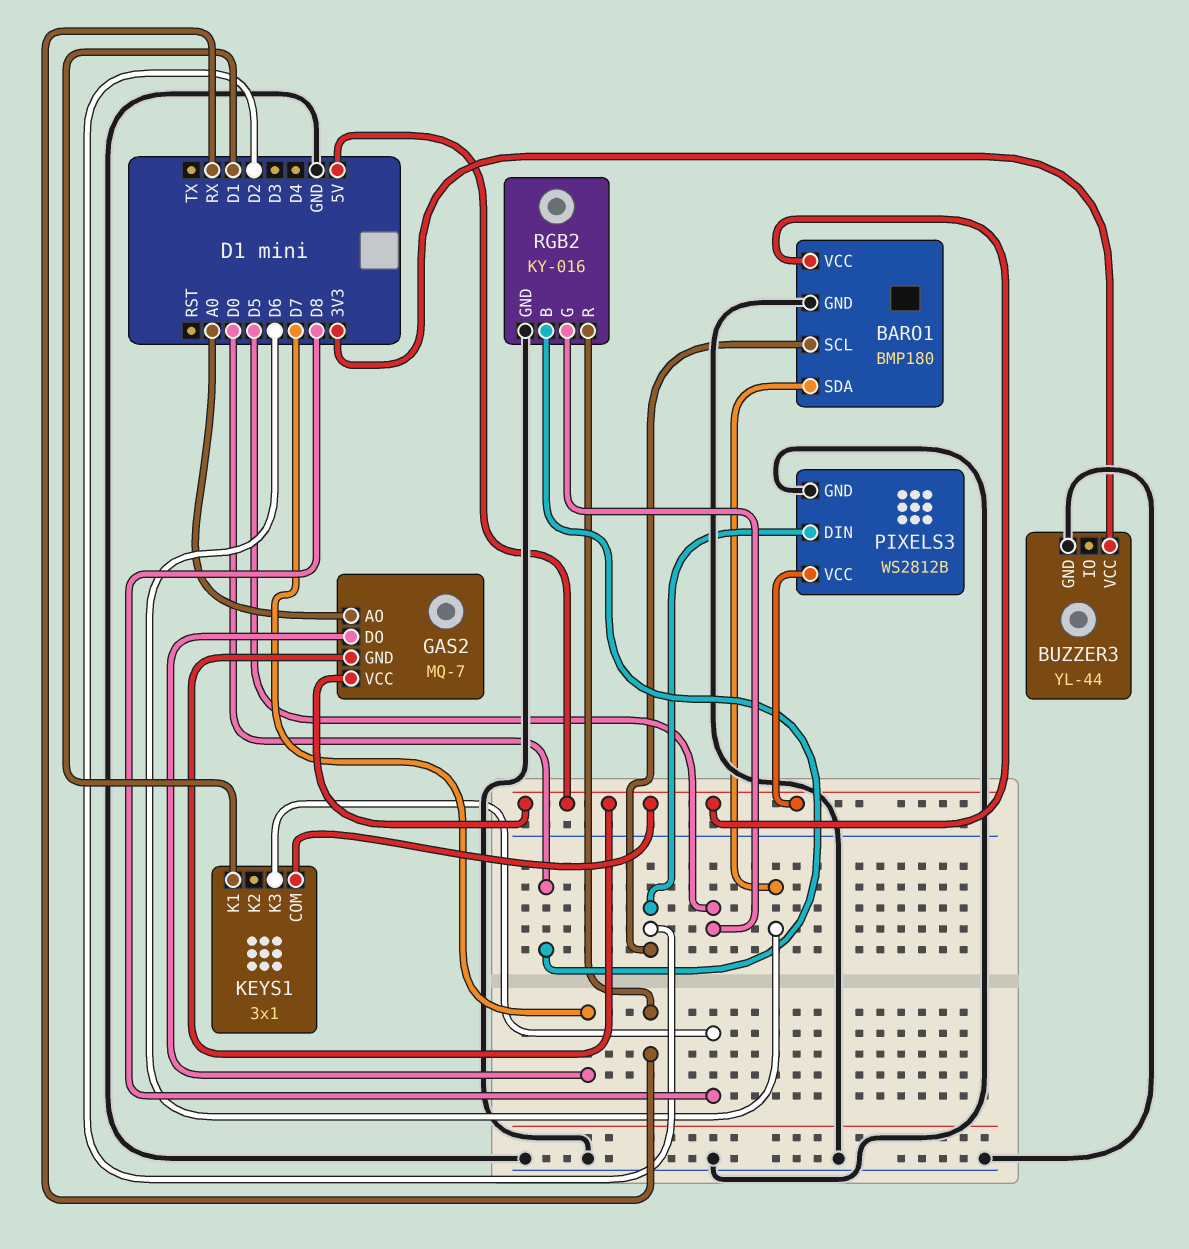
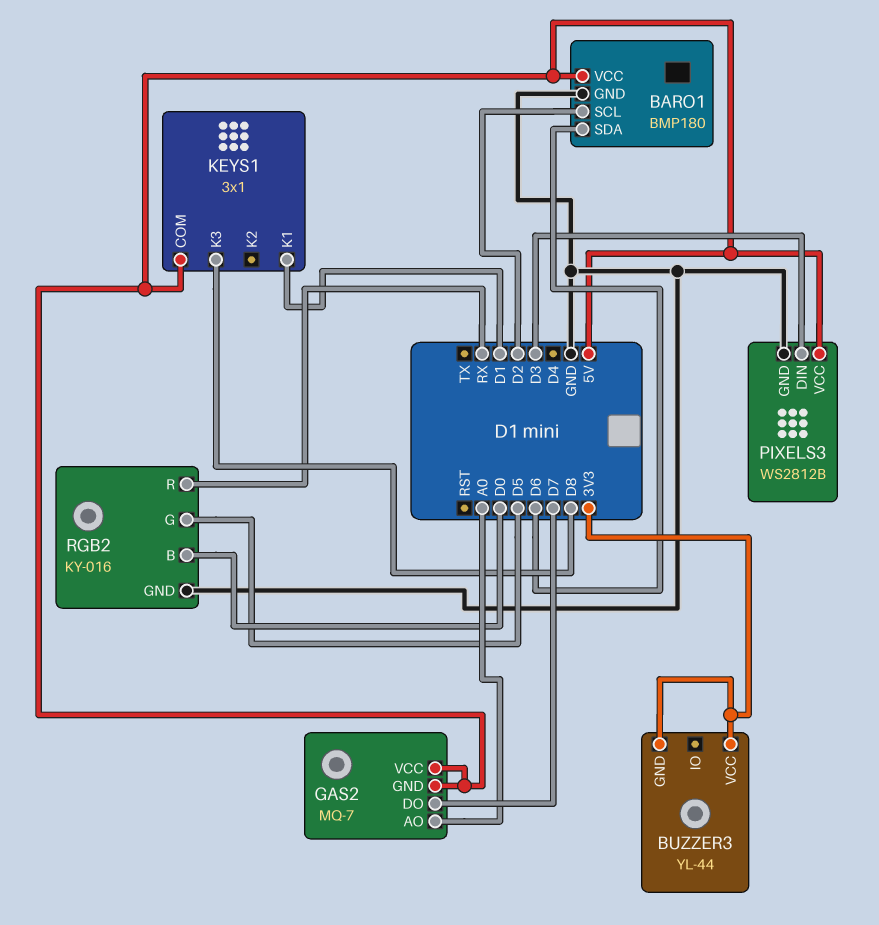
BUZZER3 pin GND: GND -> 3V3
PIXELS3 pin DIN: D2 -> D3

